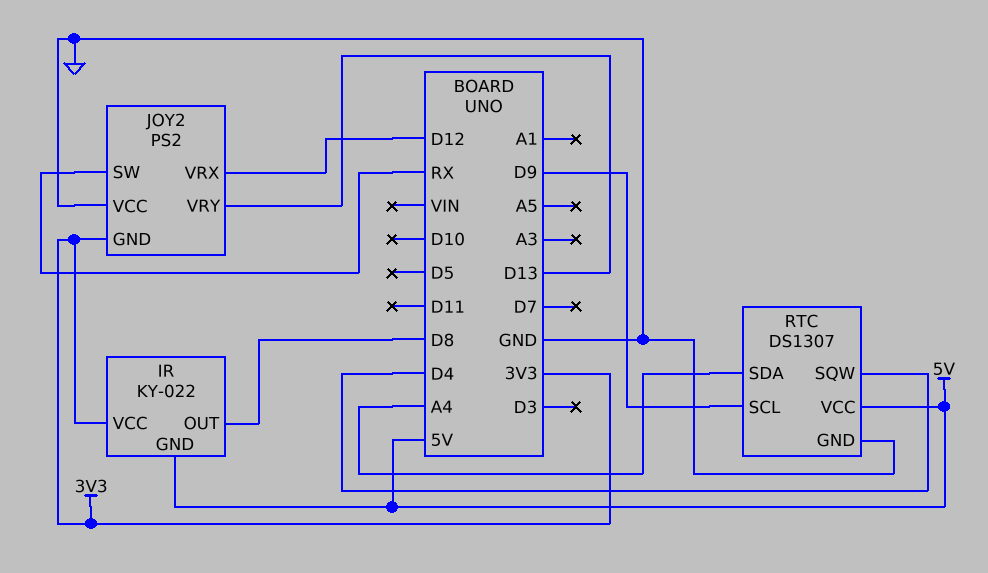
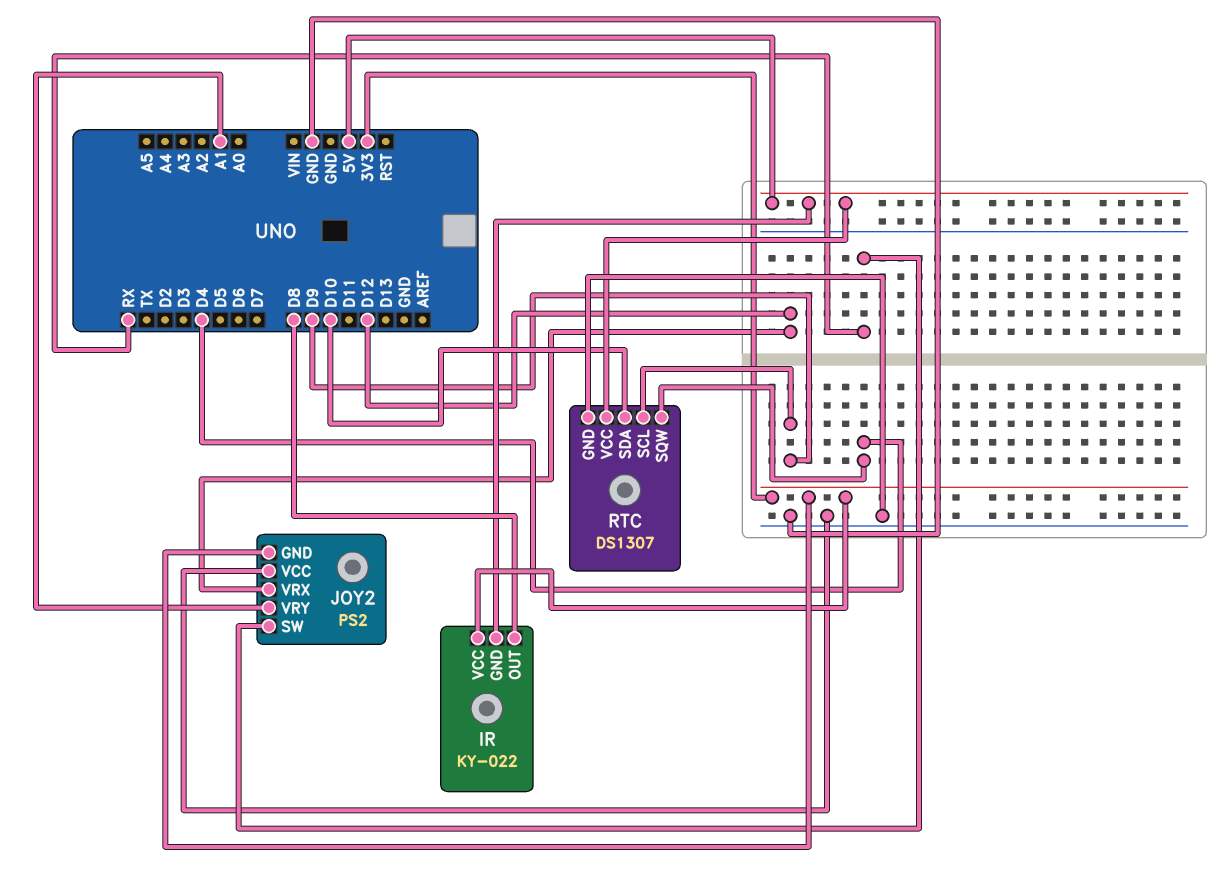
JOY2 pin VRY: D13 -> A1
RTC pin SDA: A4 -> D10

